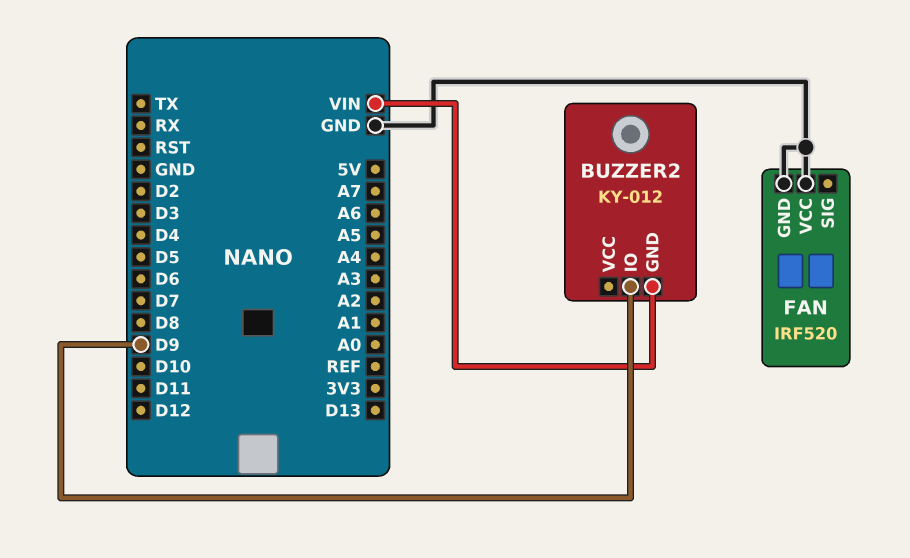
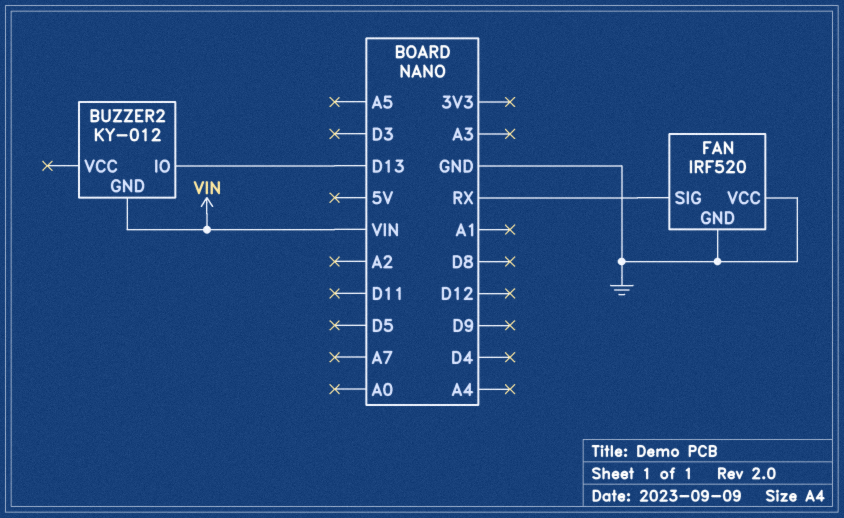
BUZZER2 pin IO: D9 -> D13
FAN pin SIG: none -> RX

